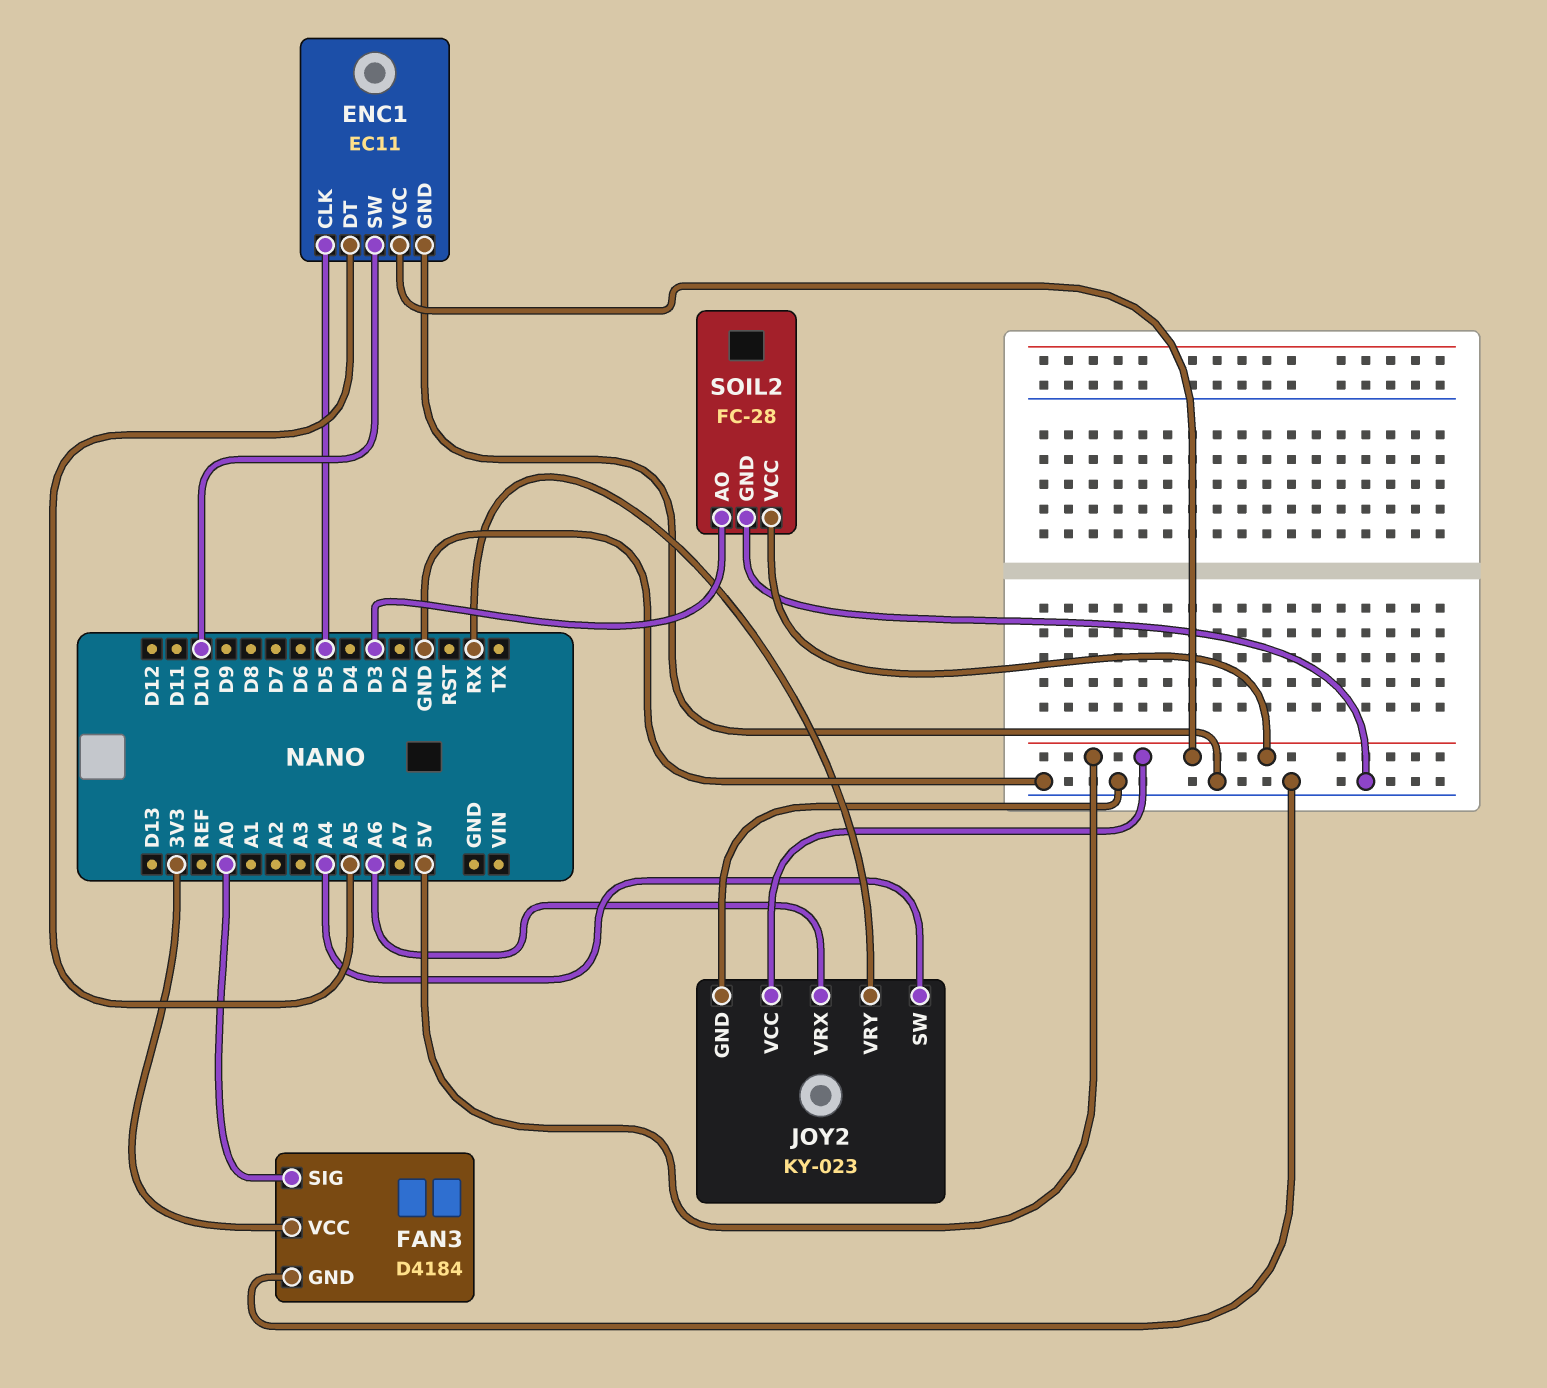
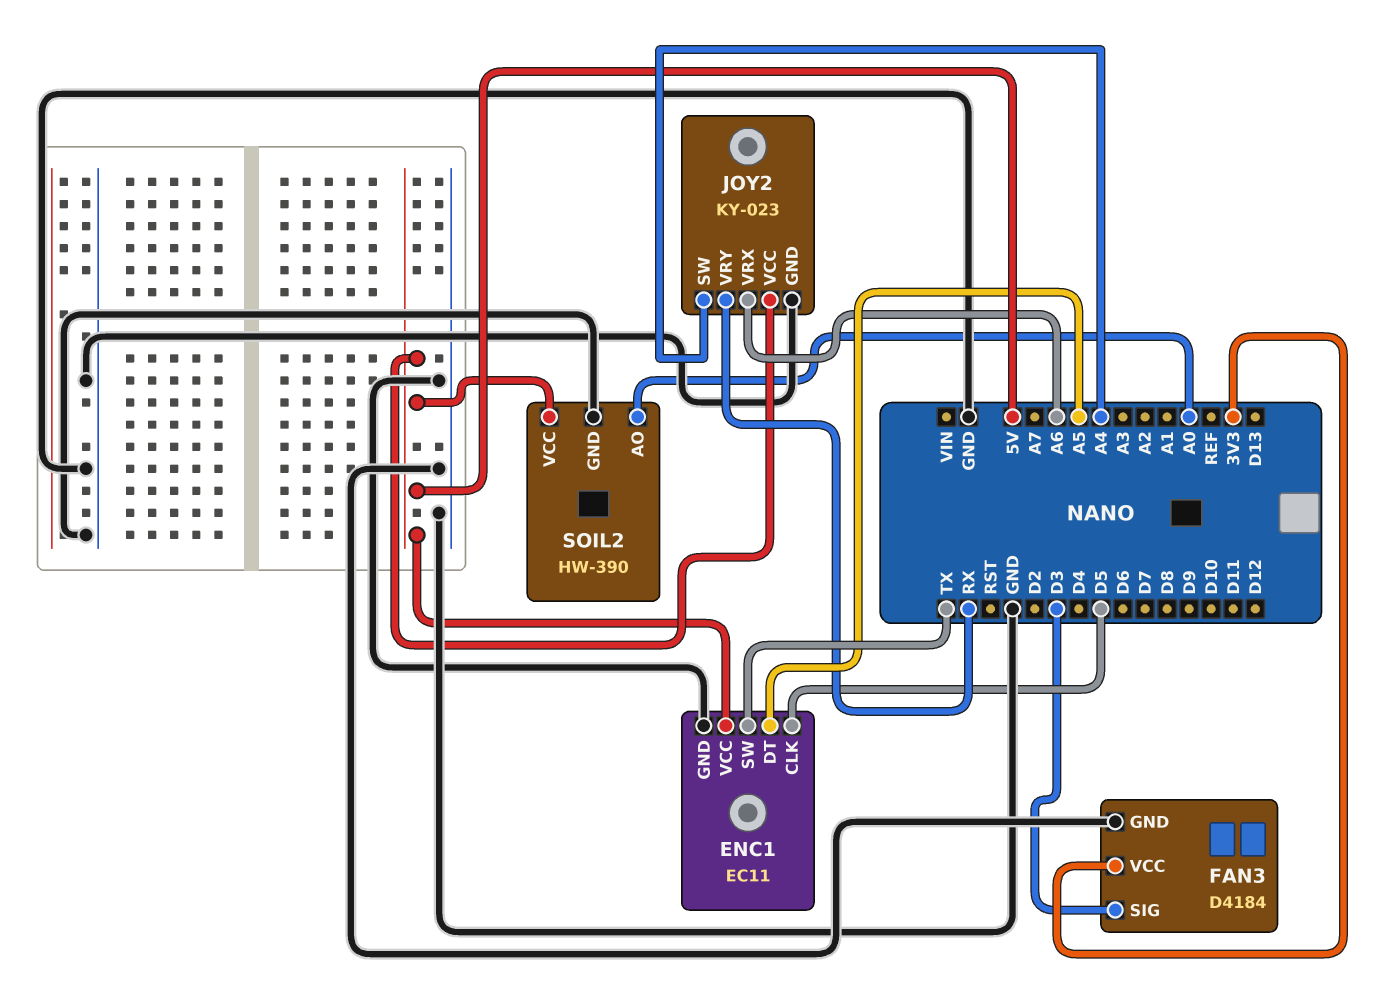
ENC1 pin SW: D10 -> TX
FAN3 pin SIG: A0 -> D3
SOIL2: FC-28 -> HW-390
SOIL2 pin AO: D3 -> A0

